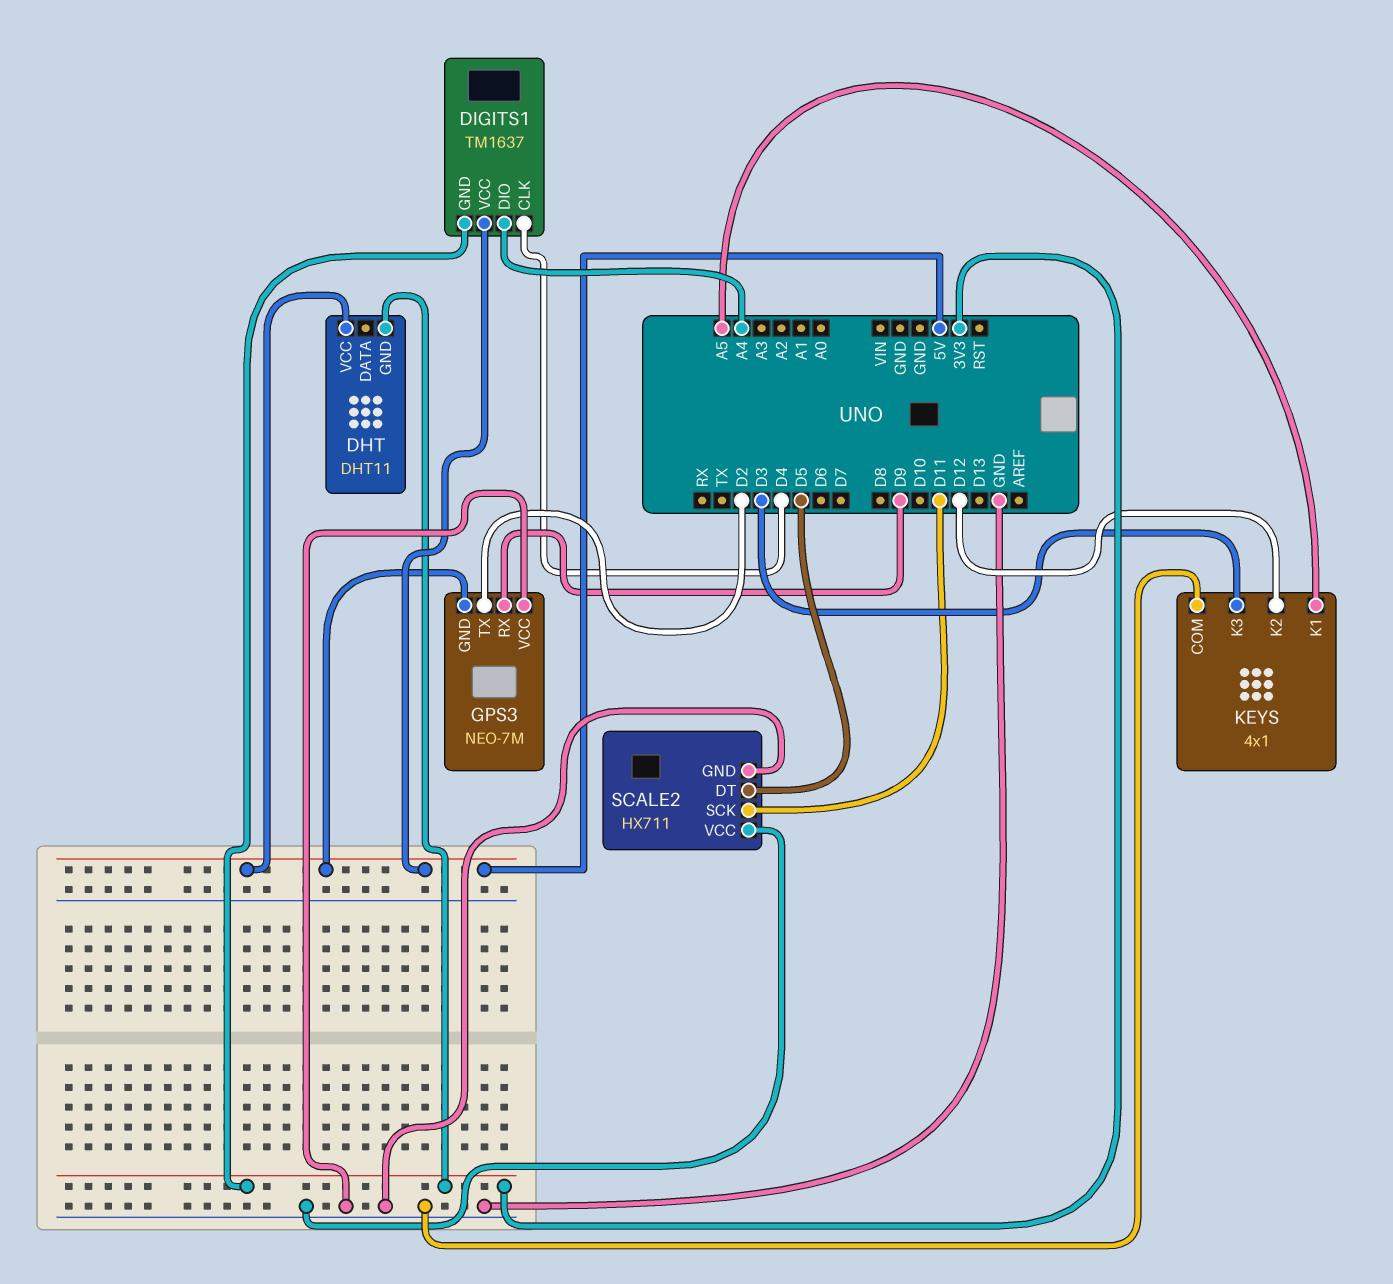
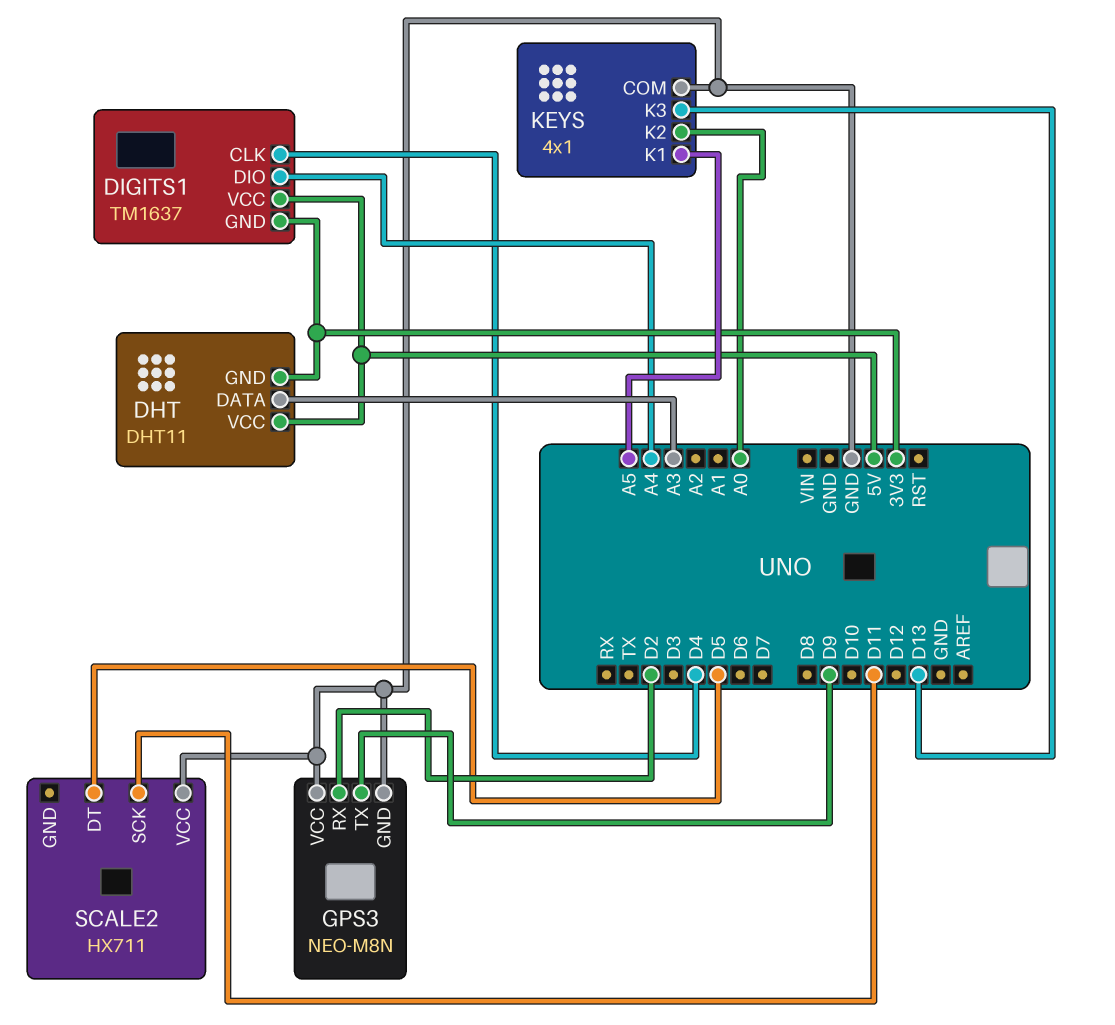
DHT pin DATA: none -> A3
GPS3: NEO-7M -> NEO-M8N
GPS3 pin GND: 5V -> GND
GPS3 pin RX: D9 -> D2
GPS3 pin TX: D2 -> D9
KEYS pin K2: D12 -> A0
KEYS pin K3: D3 -> D13
SCALE2 pin GND: GND -> none

